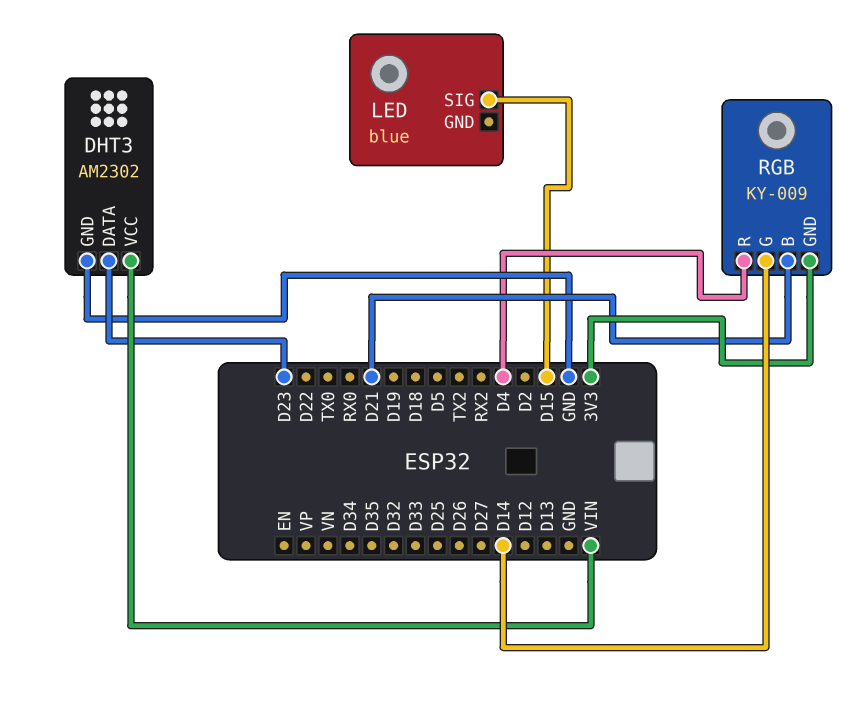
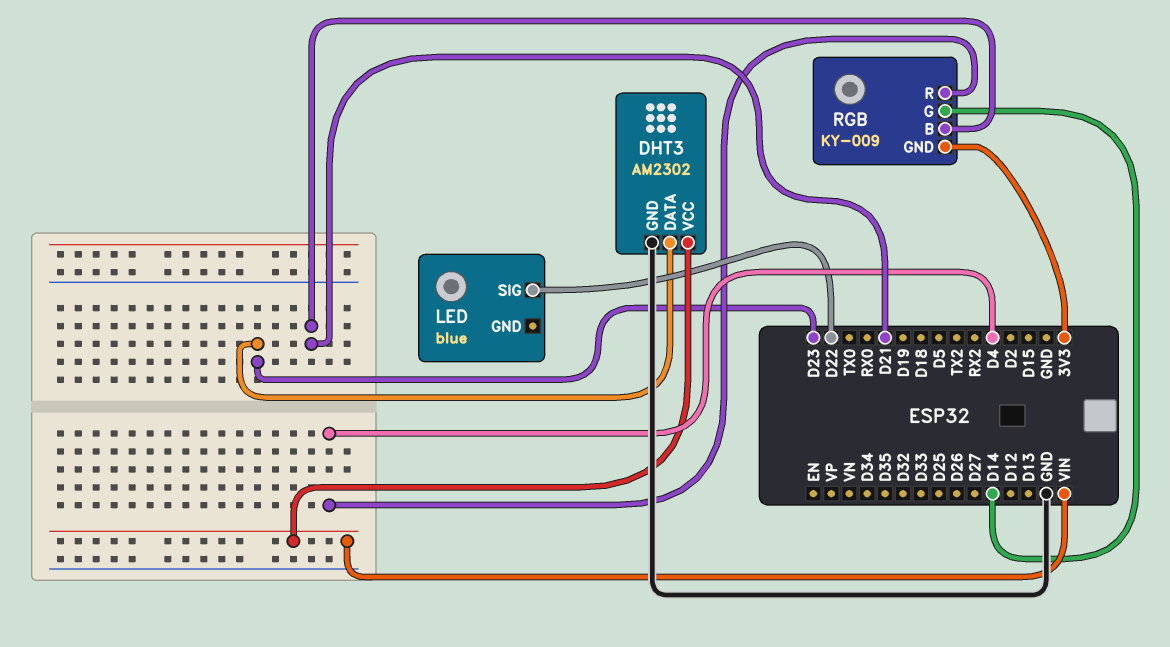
LED pin SIG: D15 -> D22

